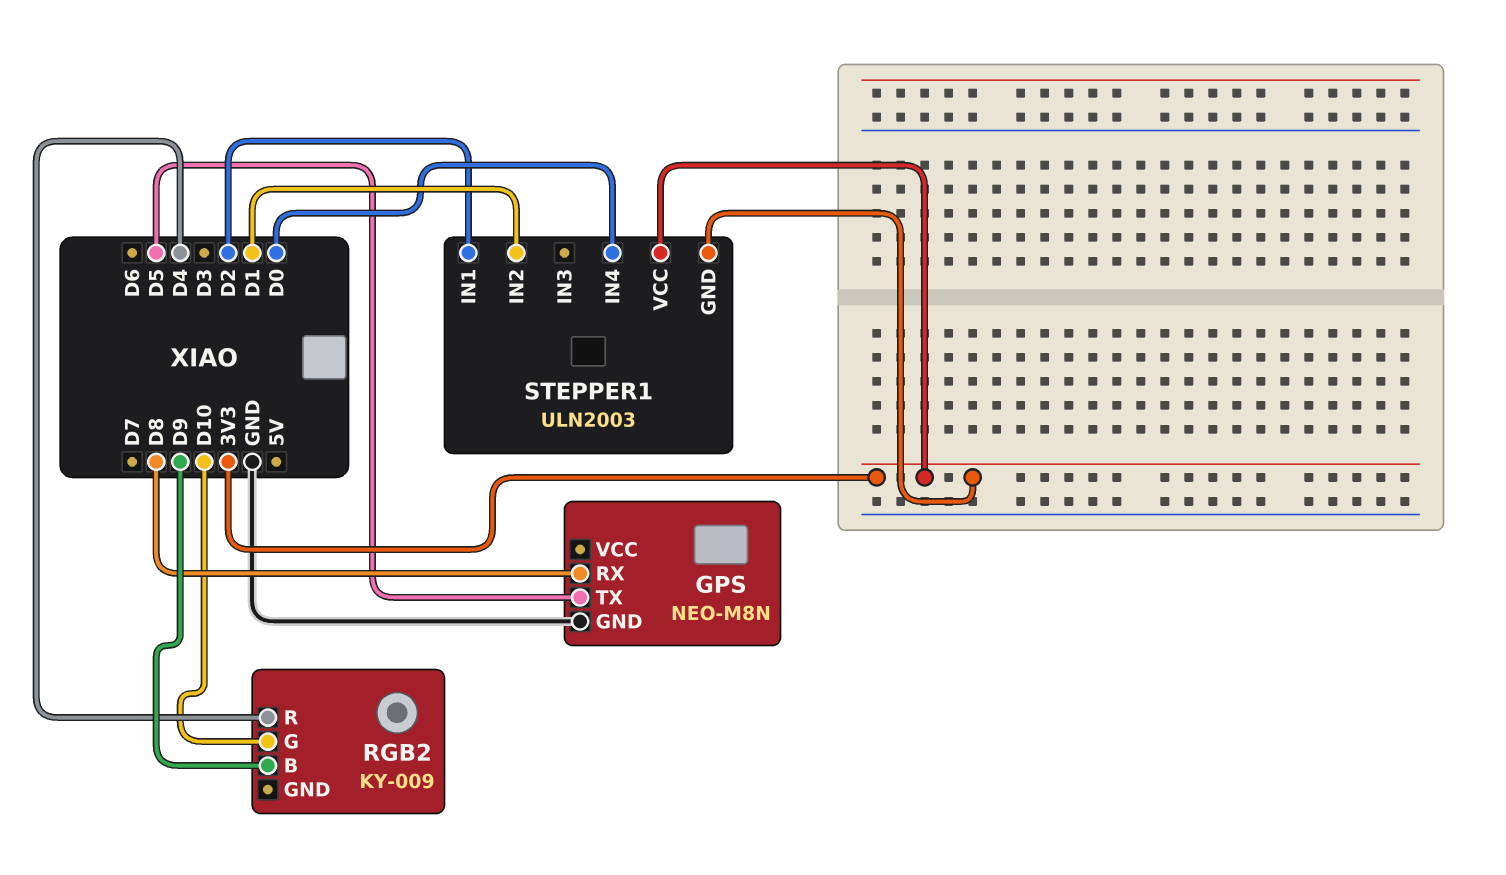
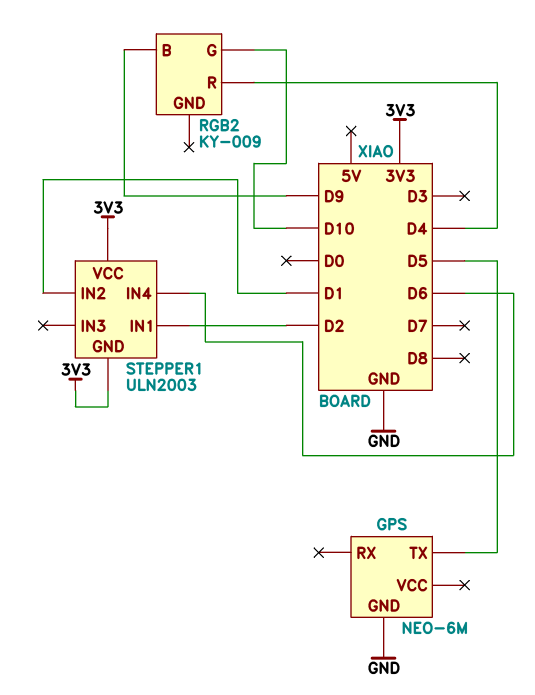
GPS: NEO-M8N -> NEO-6M
GPS pin RX: D8 -> none
STEPPER1 pin IN4: D0 -> D6

